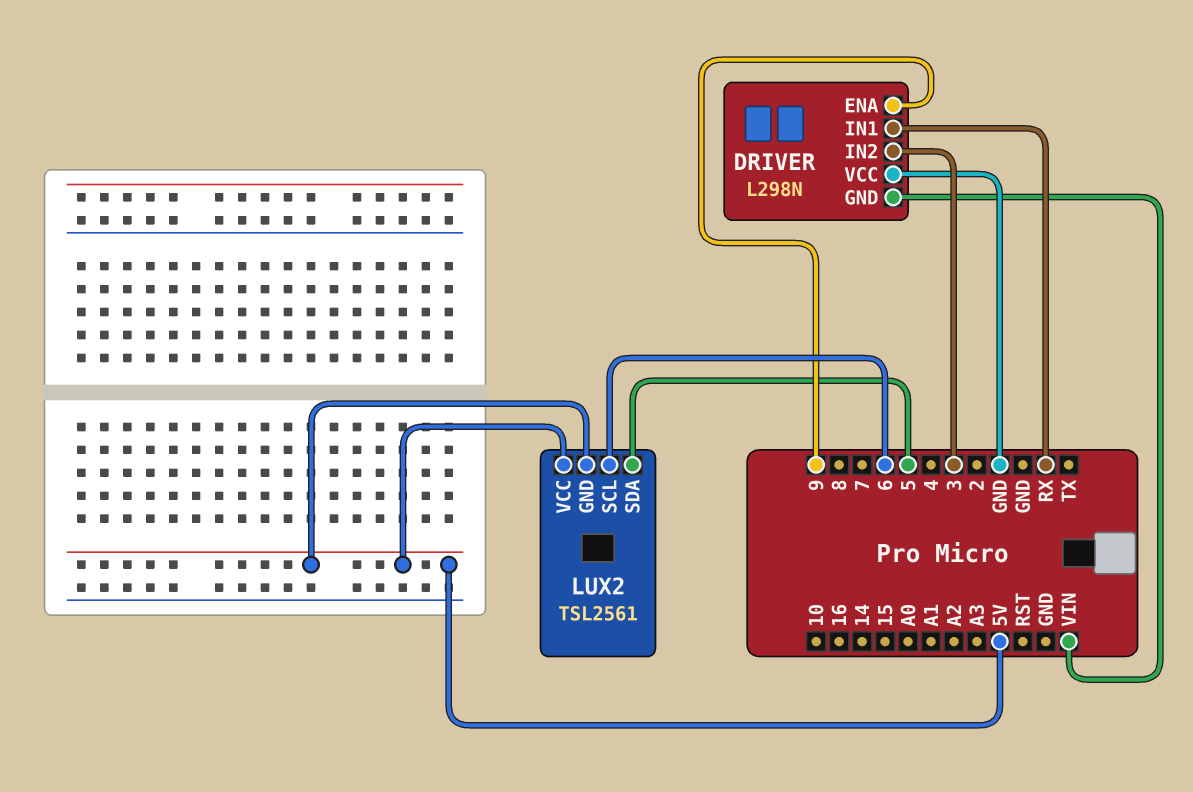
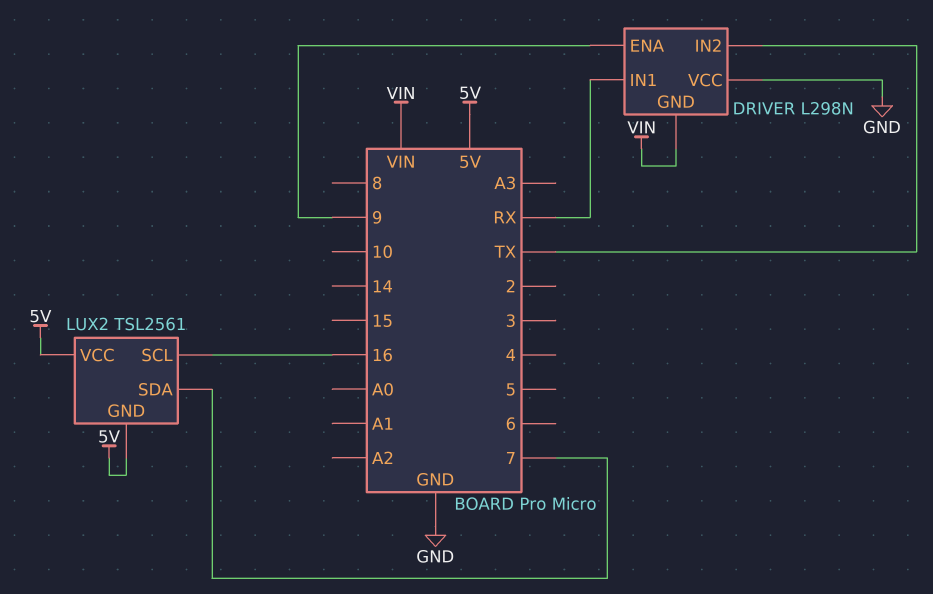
DRIVER pin IN2: 3 -> TX
LUX2 pin SCL: 6 -> 16
LUX2 pin SDA: 5 -> 7

